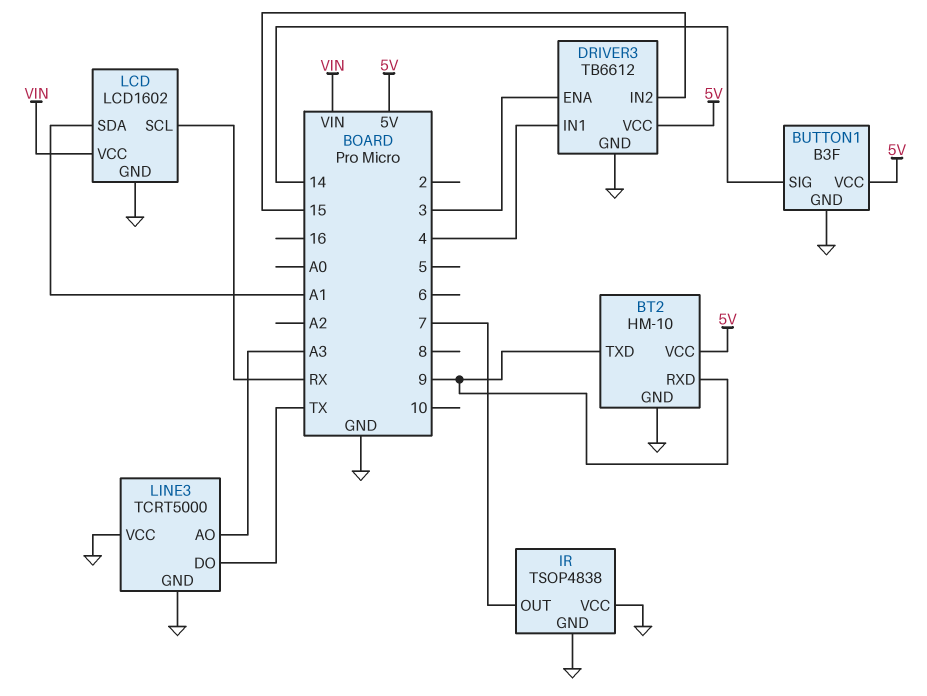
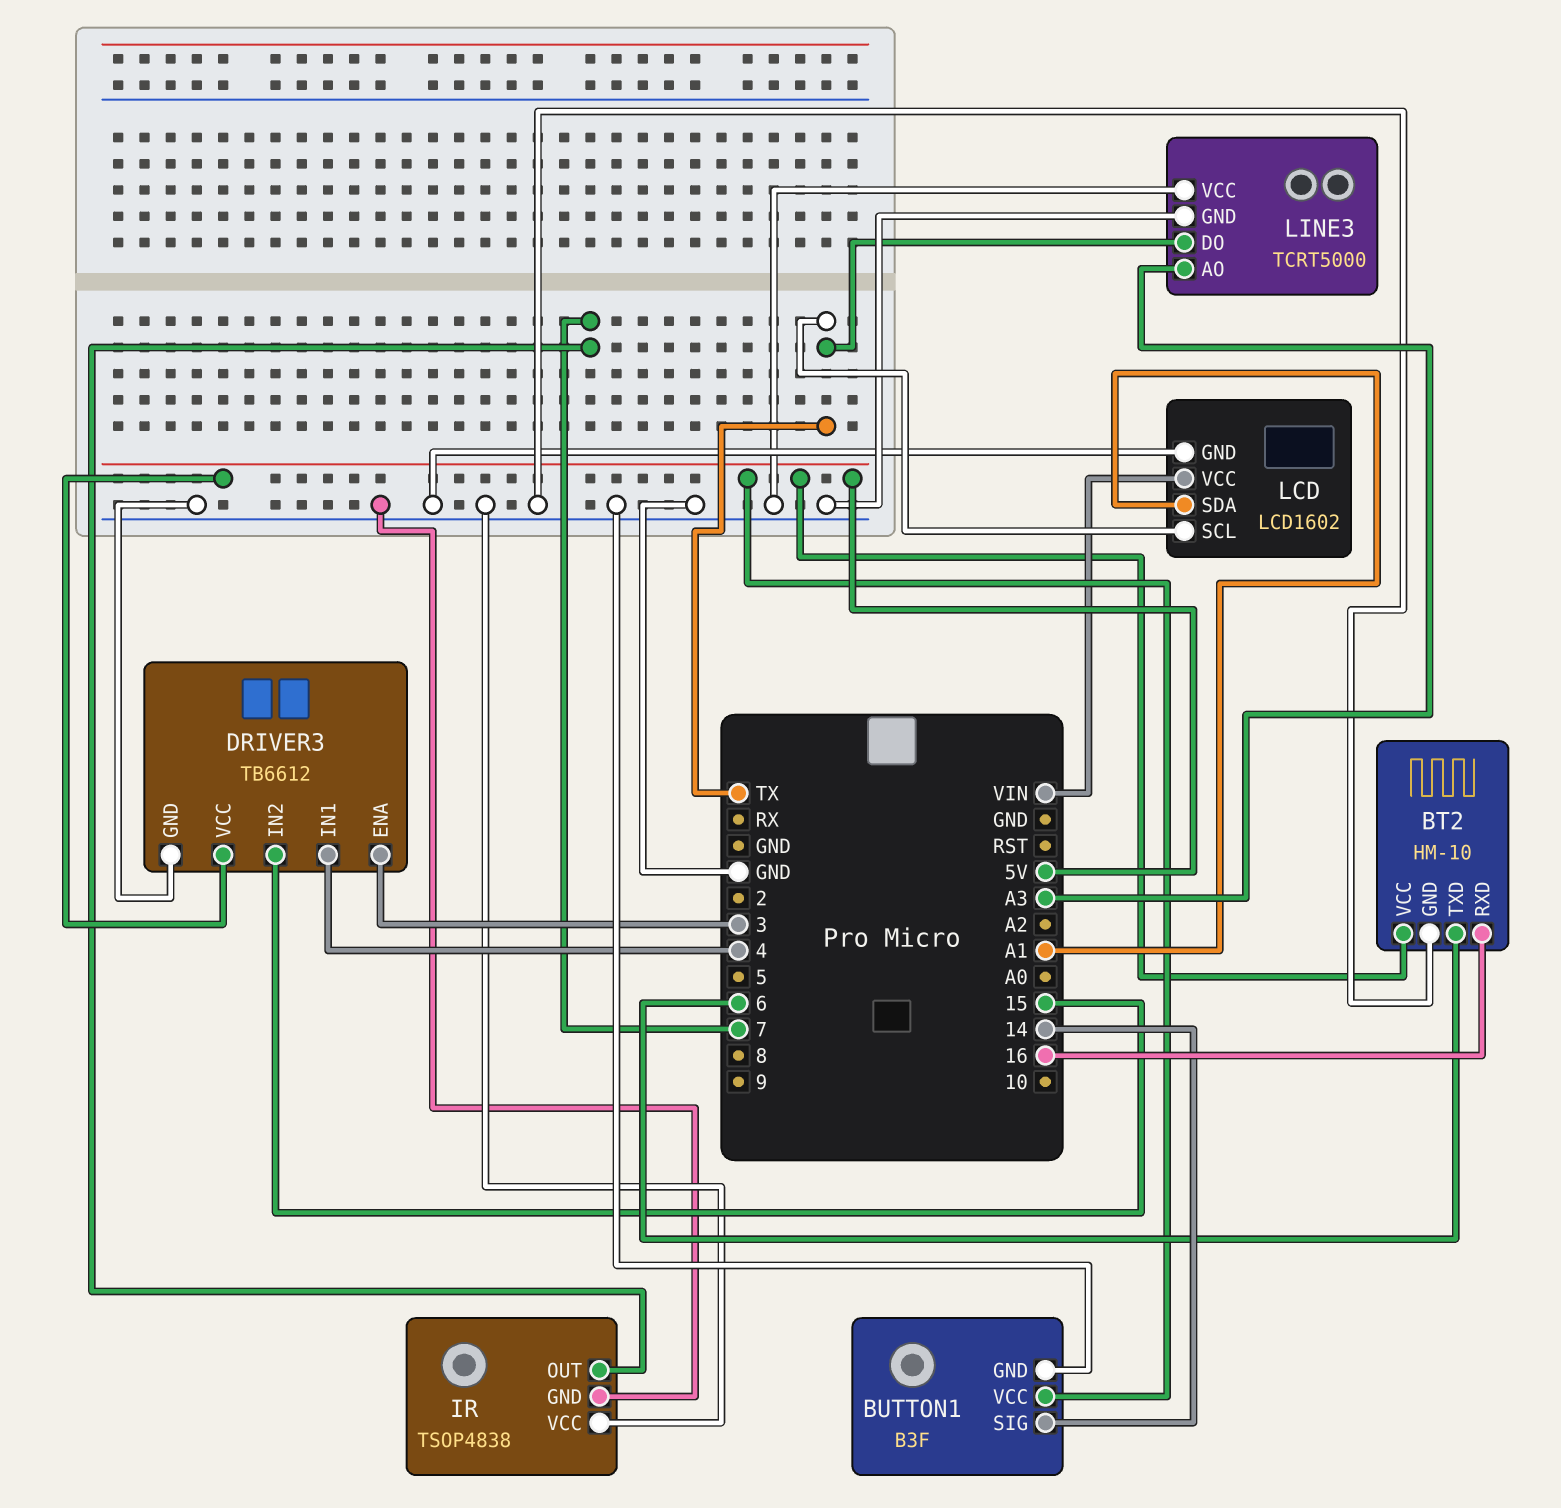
BT2 pin RXD: 9 -> 16
BT2 pin TXD: 9 -> 6
LCD pin SCL: RX -> TX

